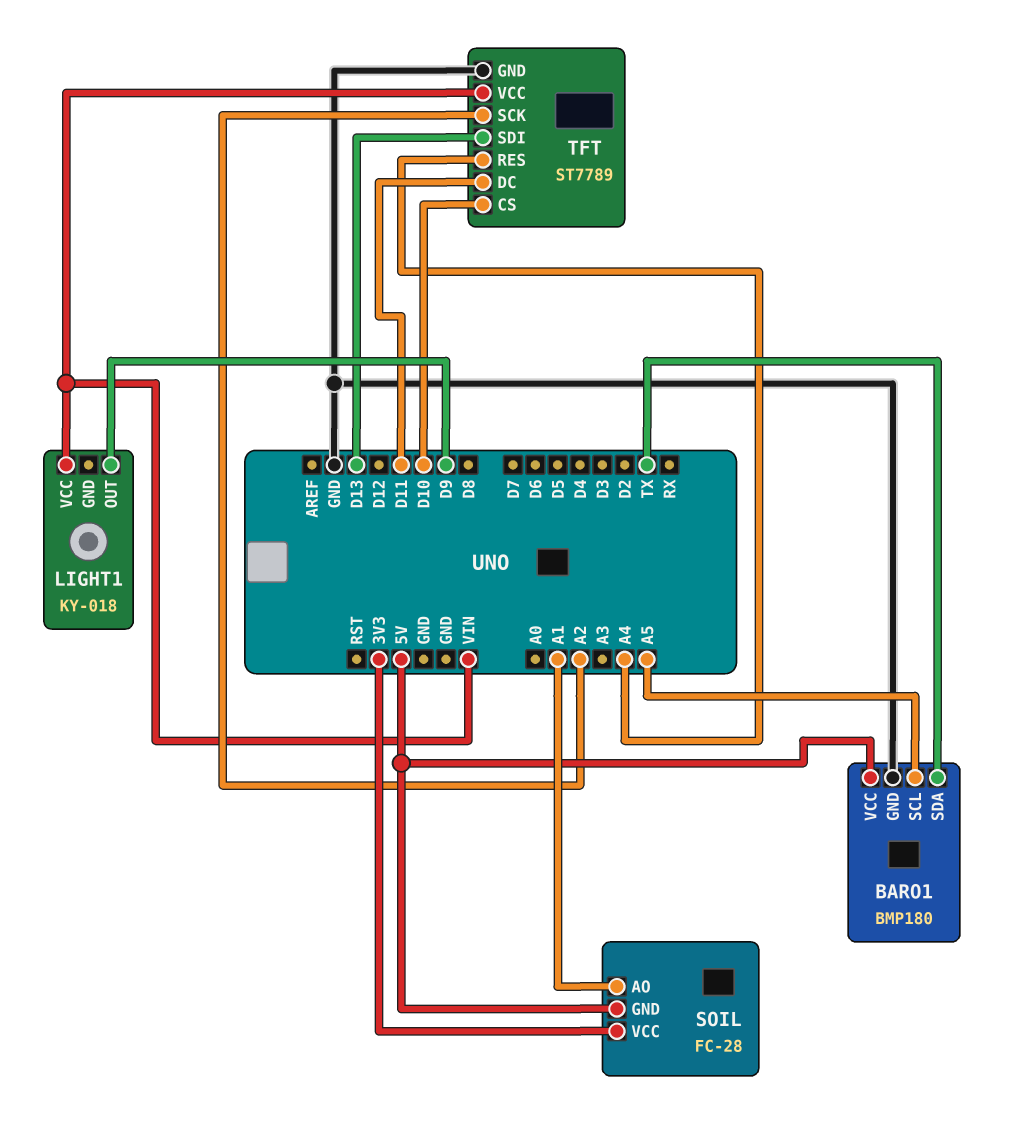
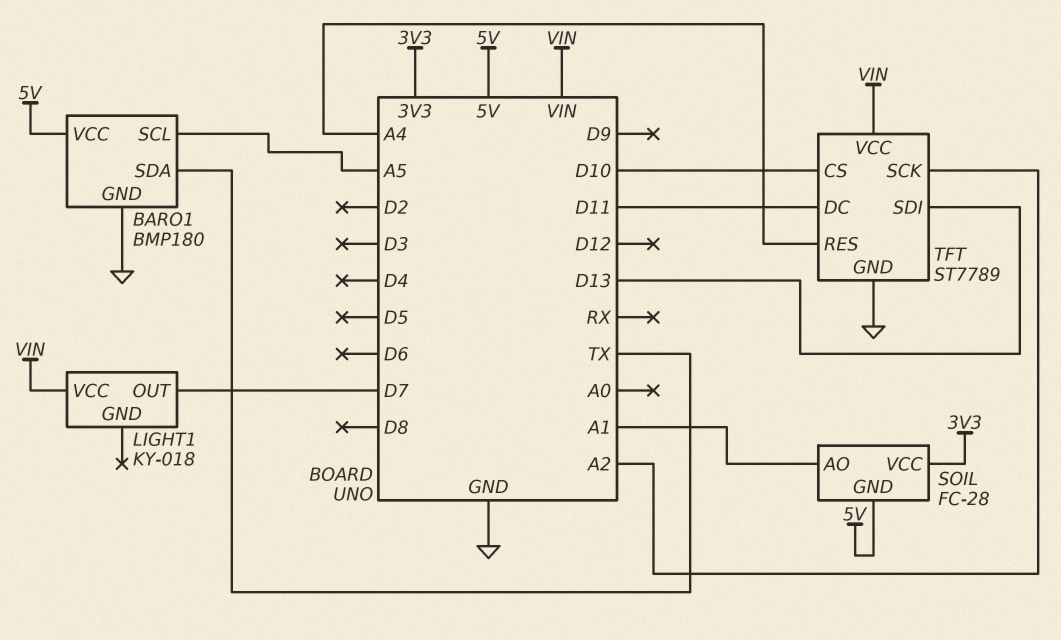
LIGHT1 pin OUT: D9 -> D7

